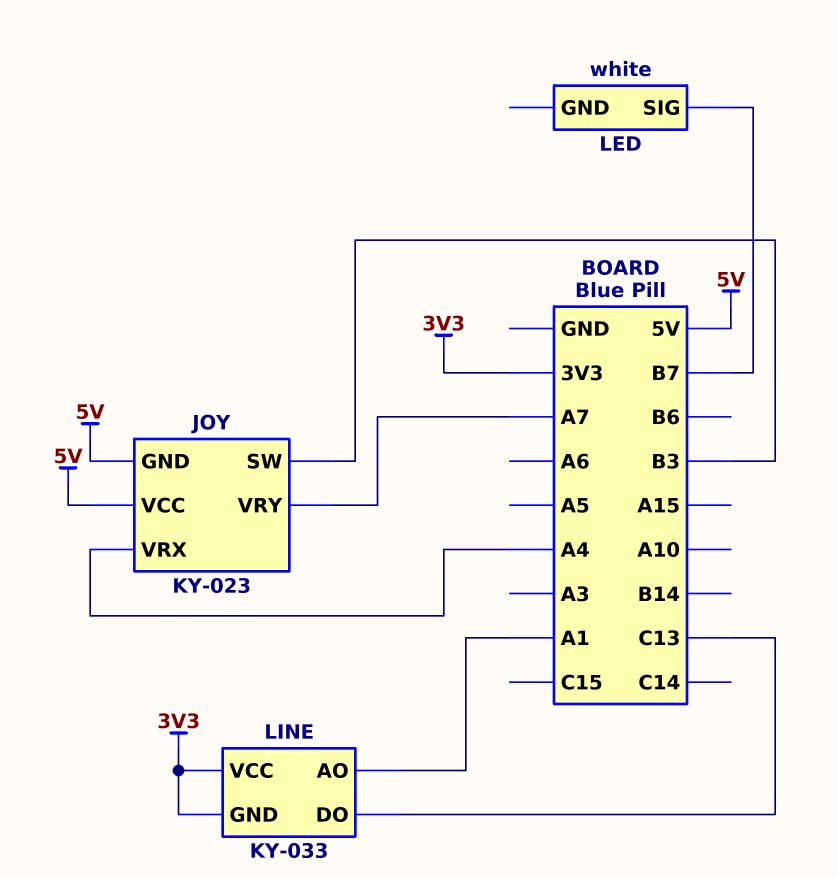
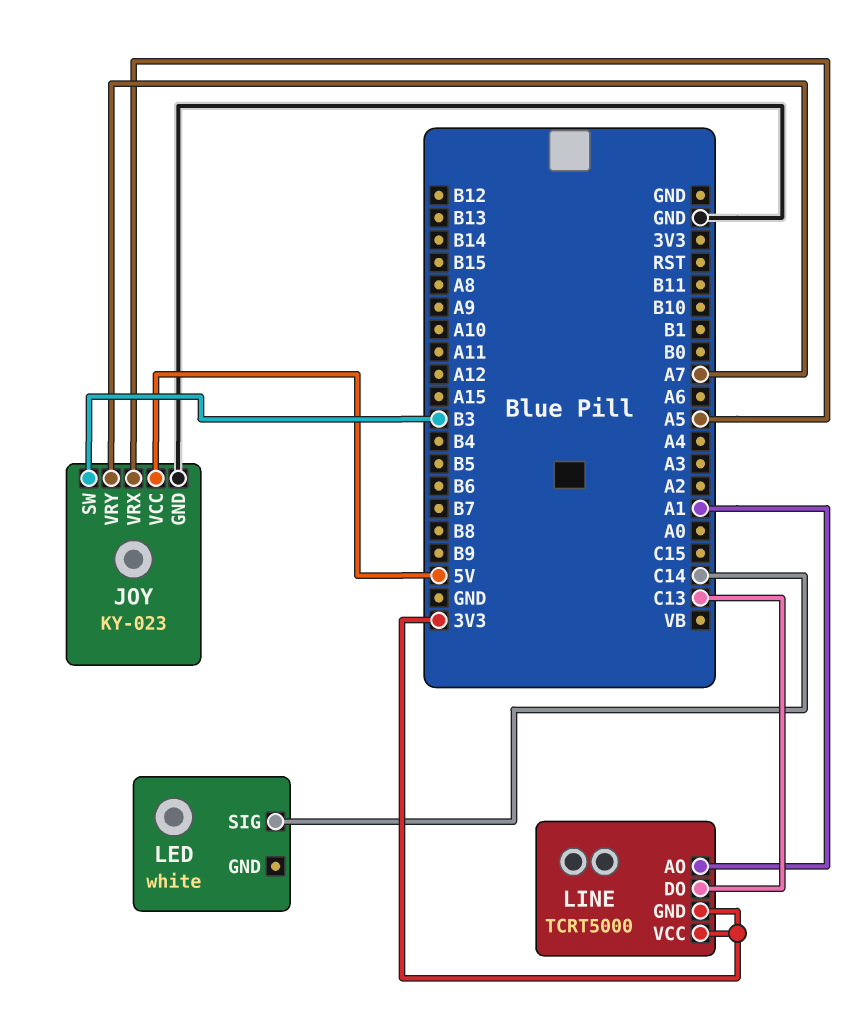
JOY pin GND: 5V -> GND
JOY pin VRX: A4 -> A5
LED pin SIG: B7 -> C14
LINE: KY-033 -> TCRT5000

